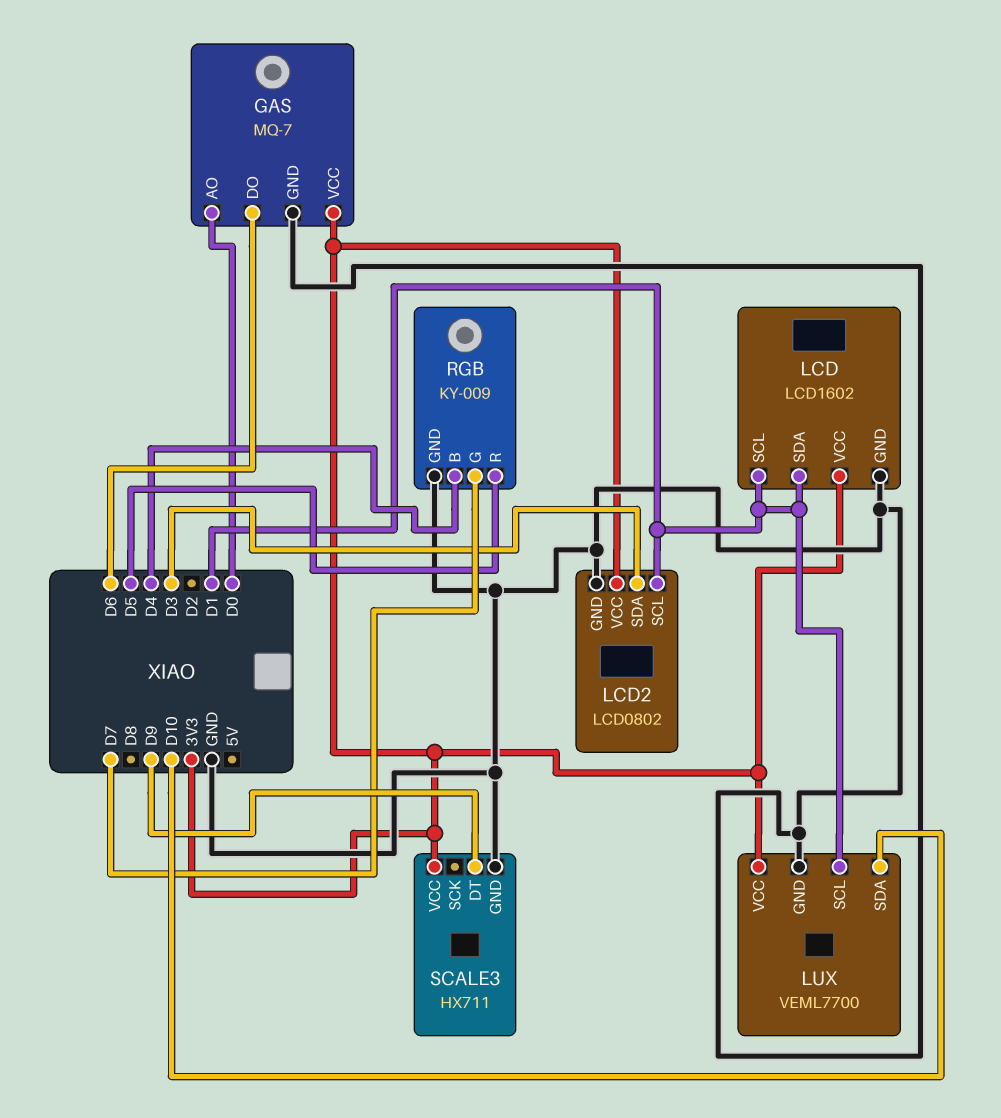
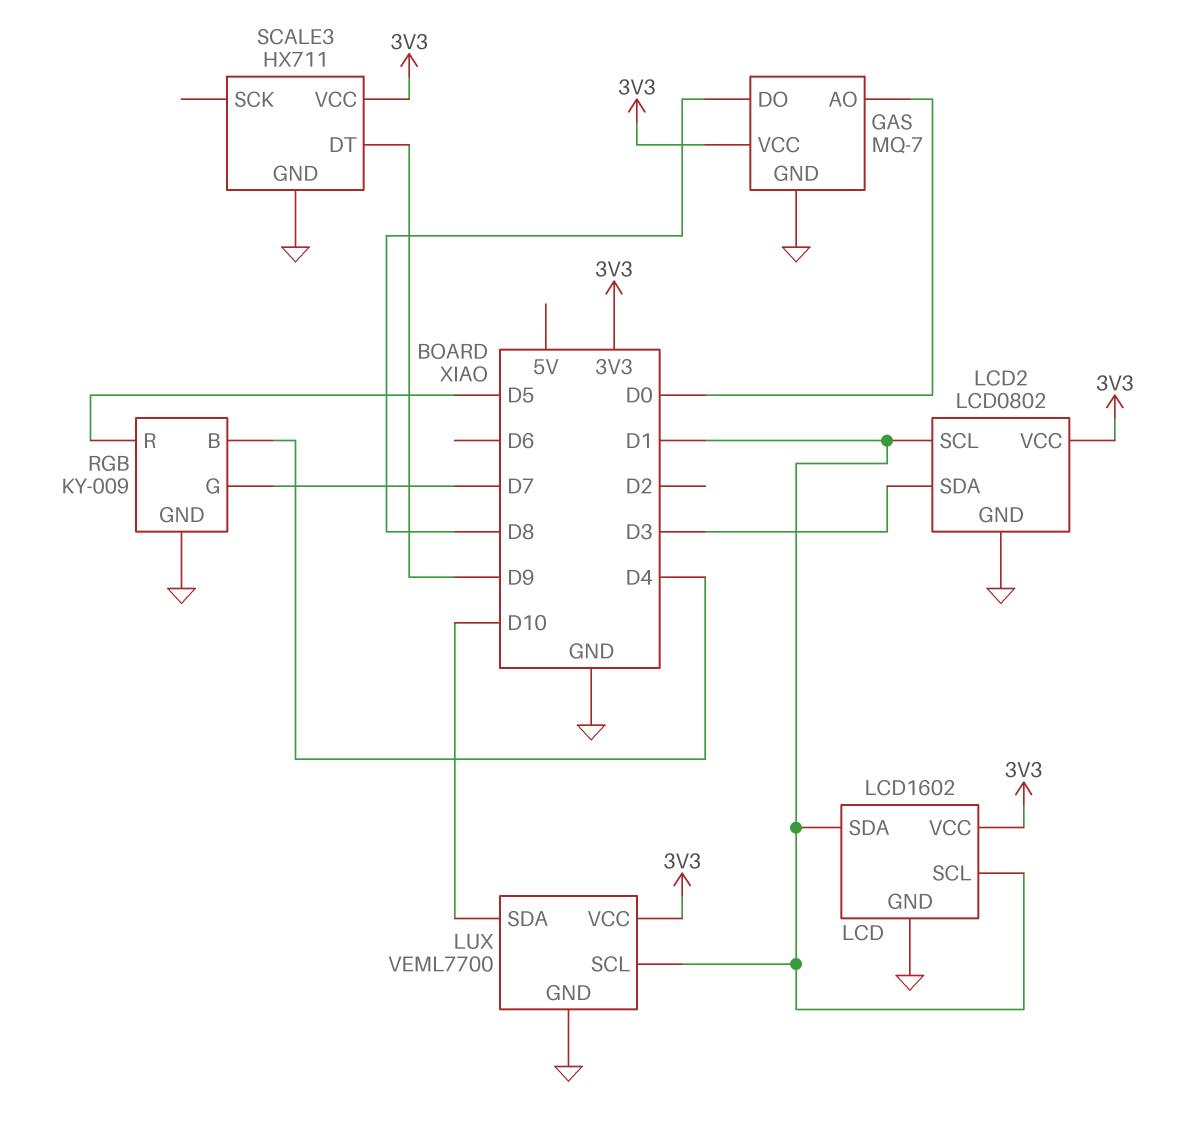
GAS pin DO: D6 -> D8

